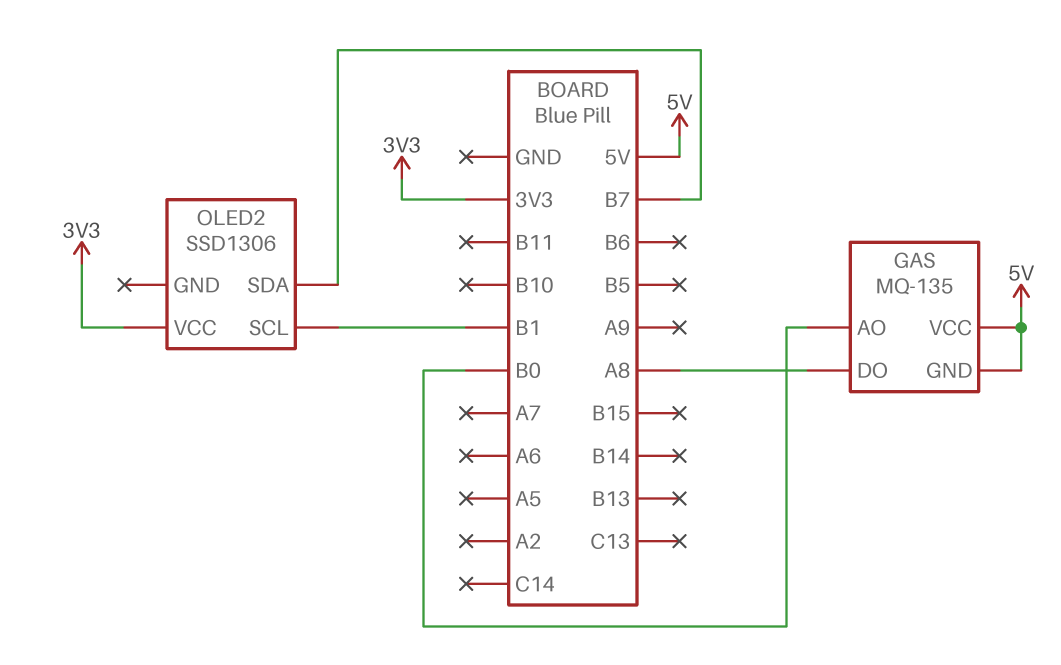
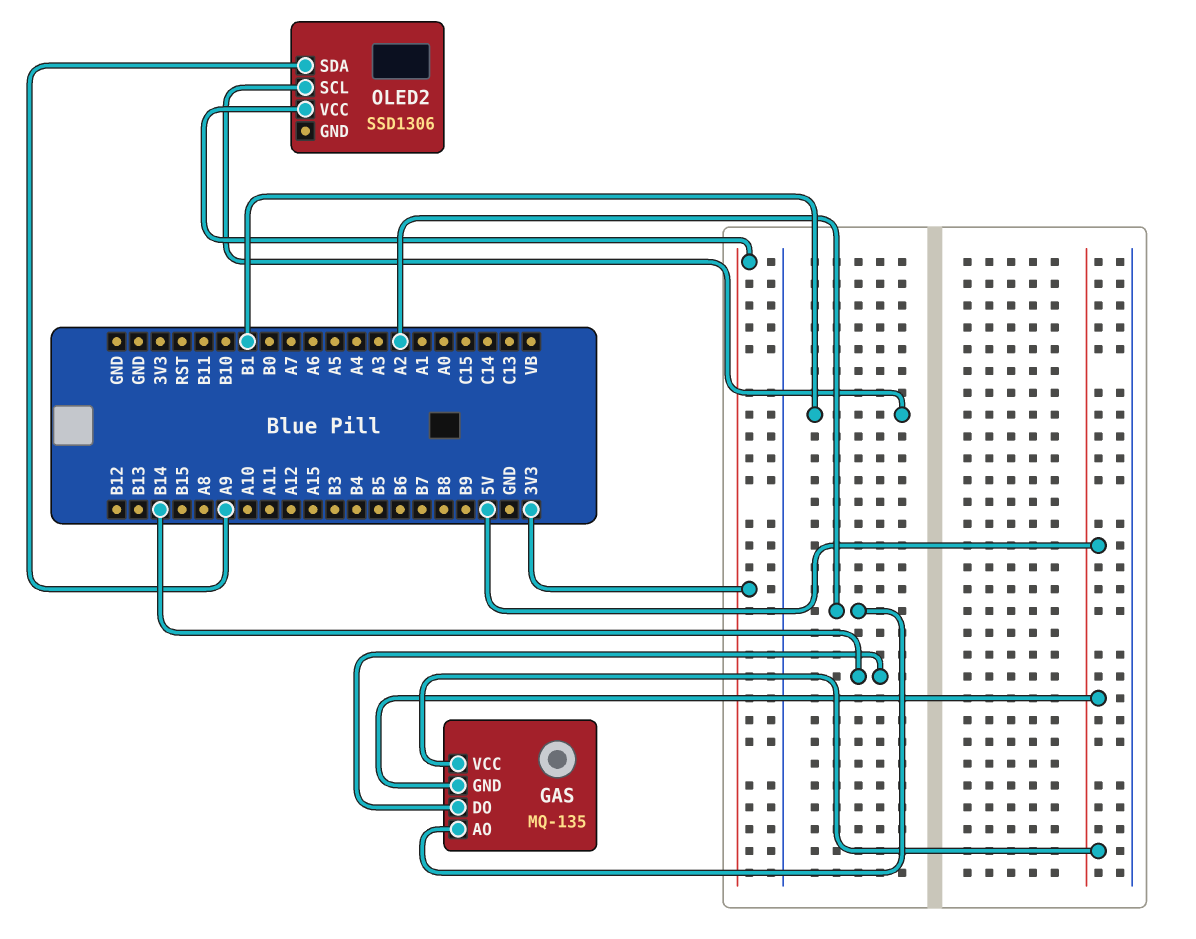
GAS pin AO: B0 -> A2
GAS pin DO: A8 -> B14
OLED2 pin SDA: B7 -> A9

